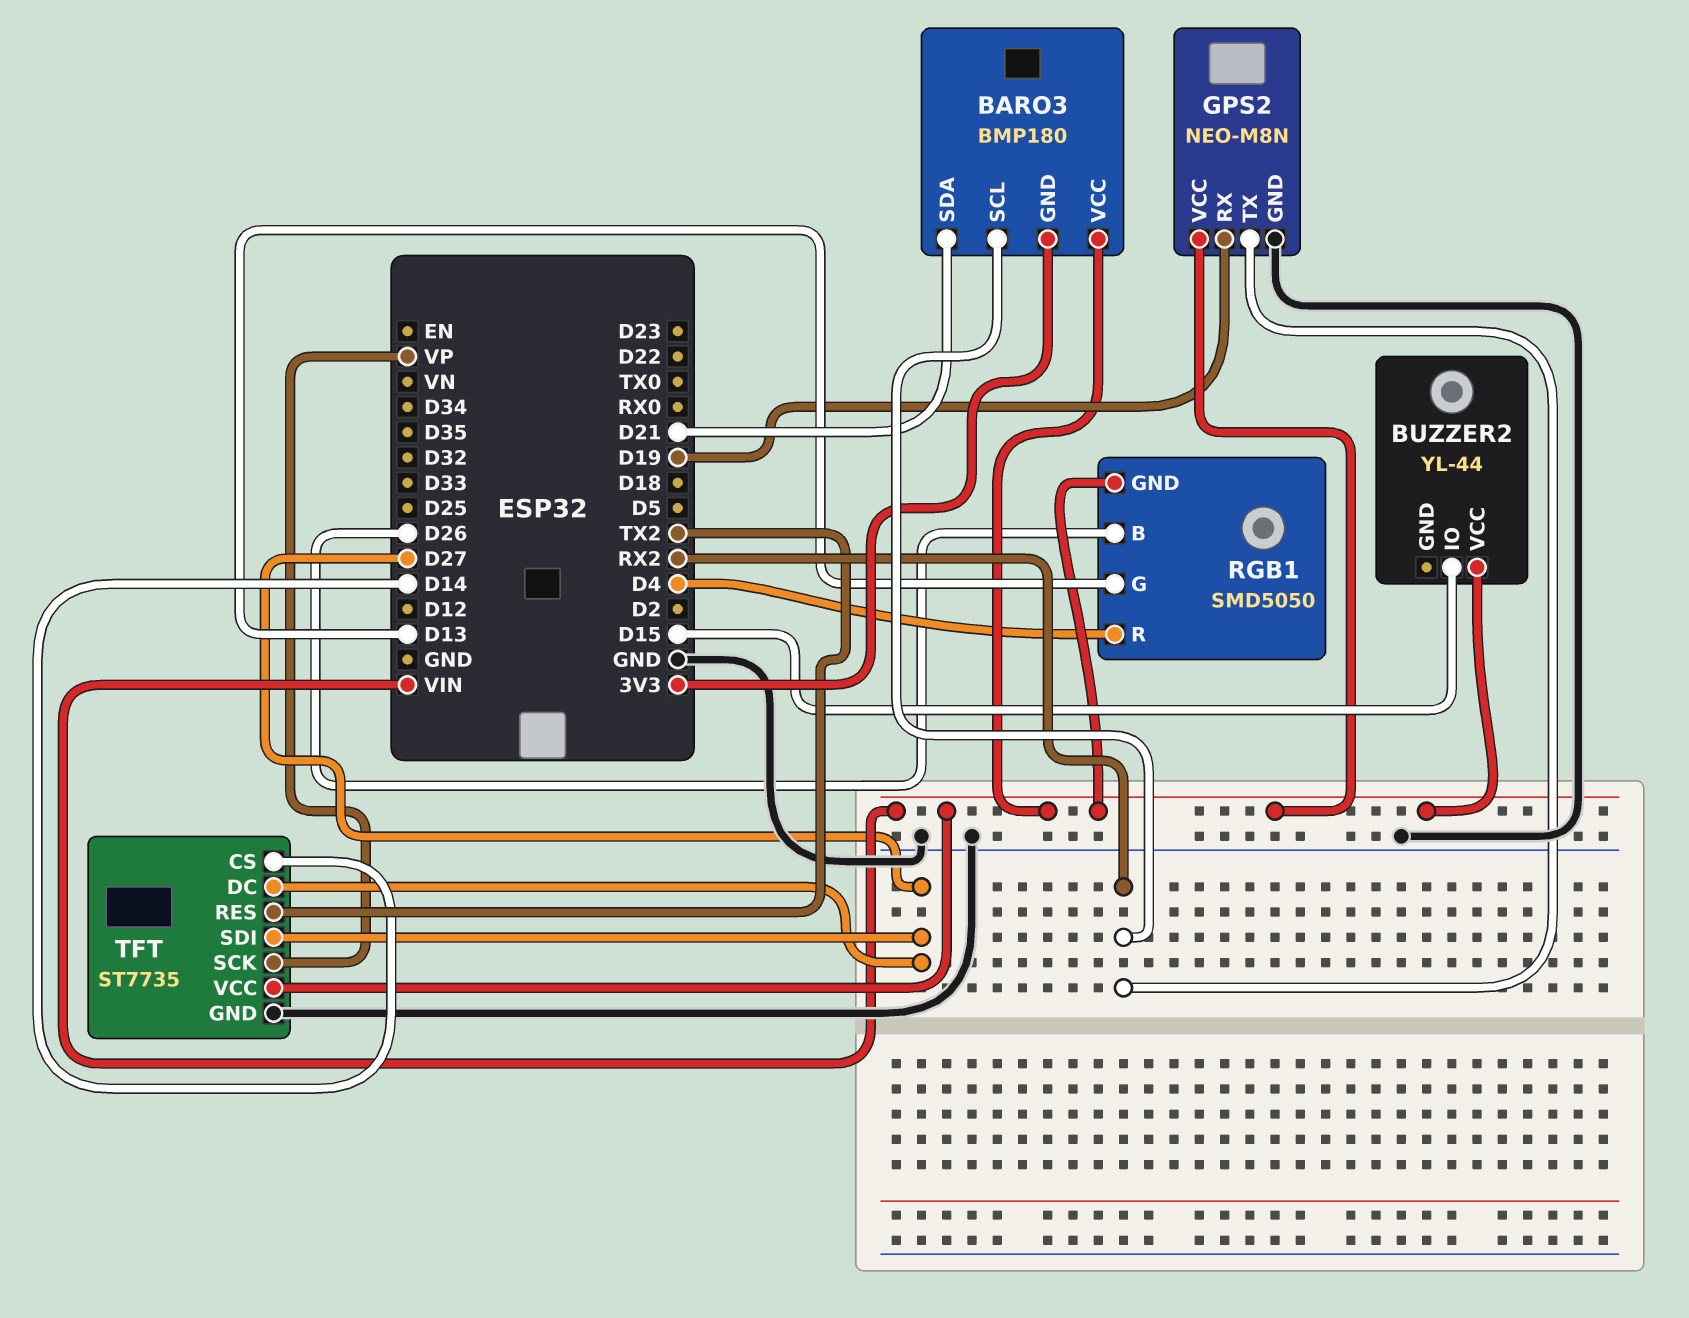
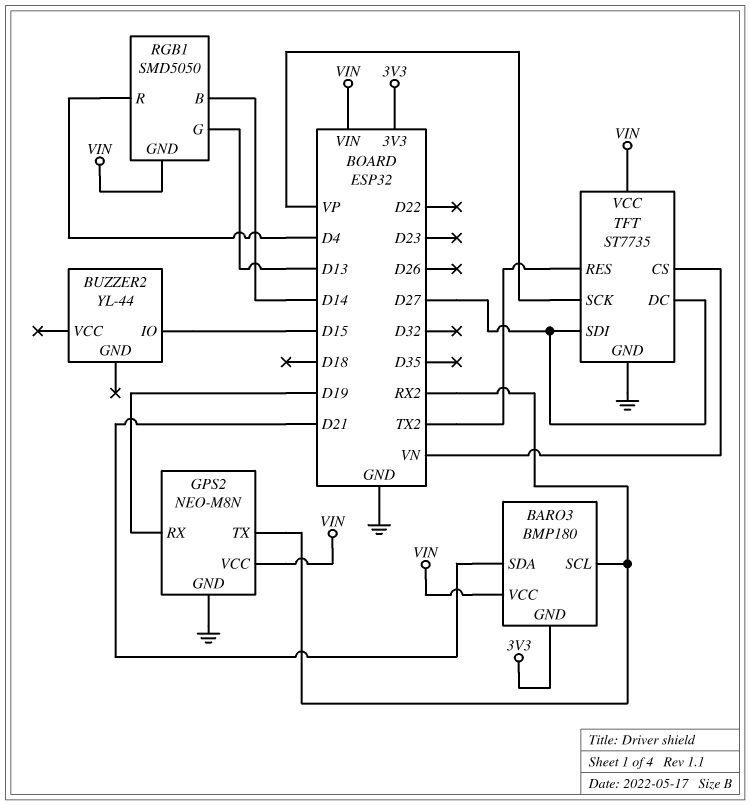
BUZZER2 pin VCC: VIN -> none
RGB1 pin B: D26 -> D14
TFT pin CS: D14 -> VN

